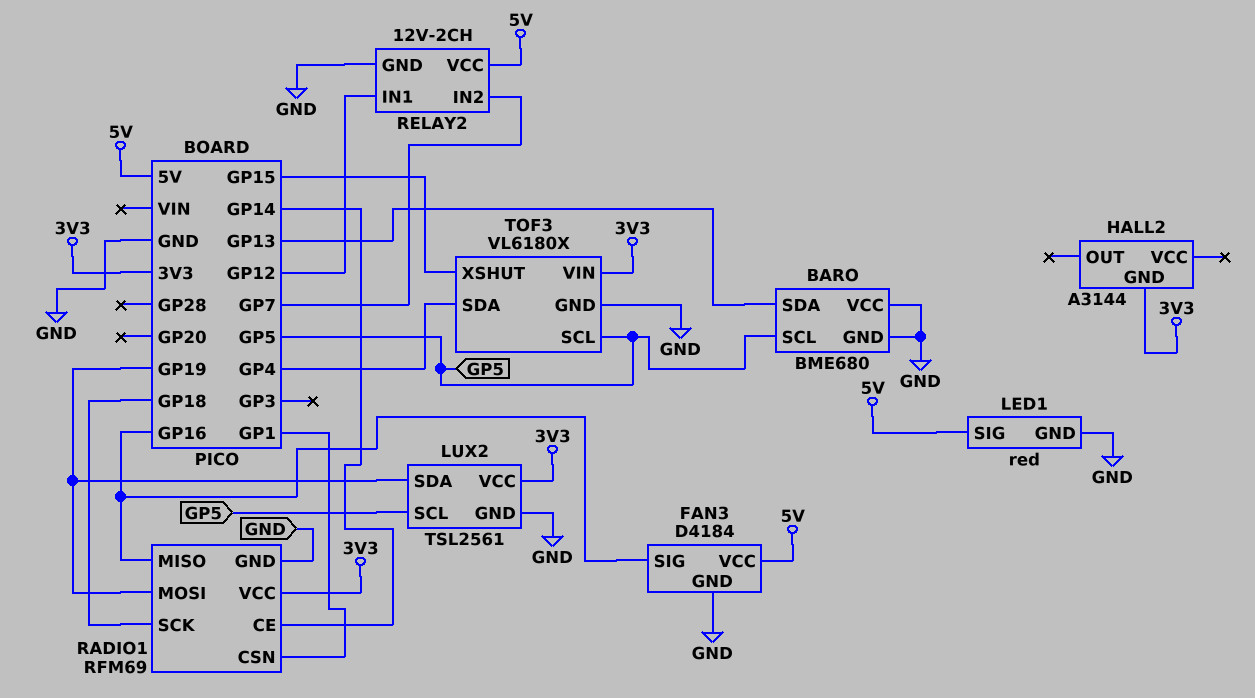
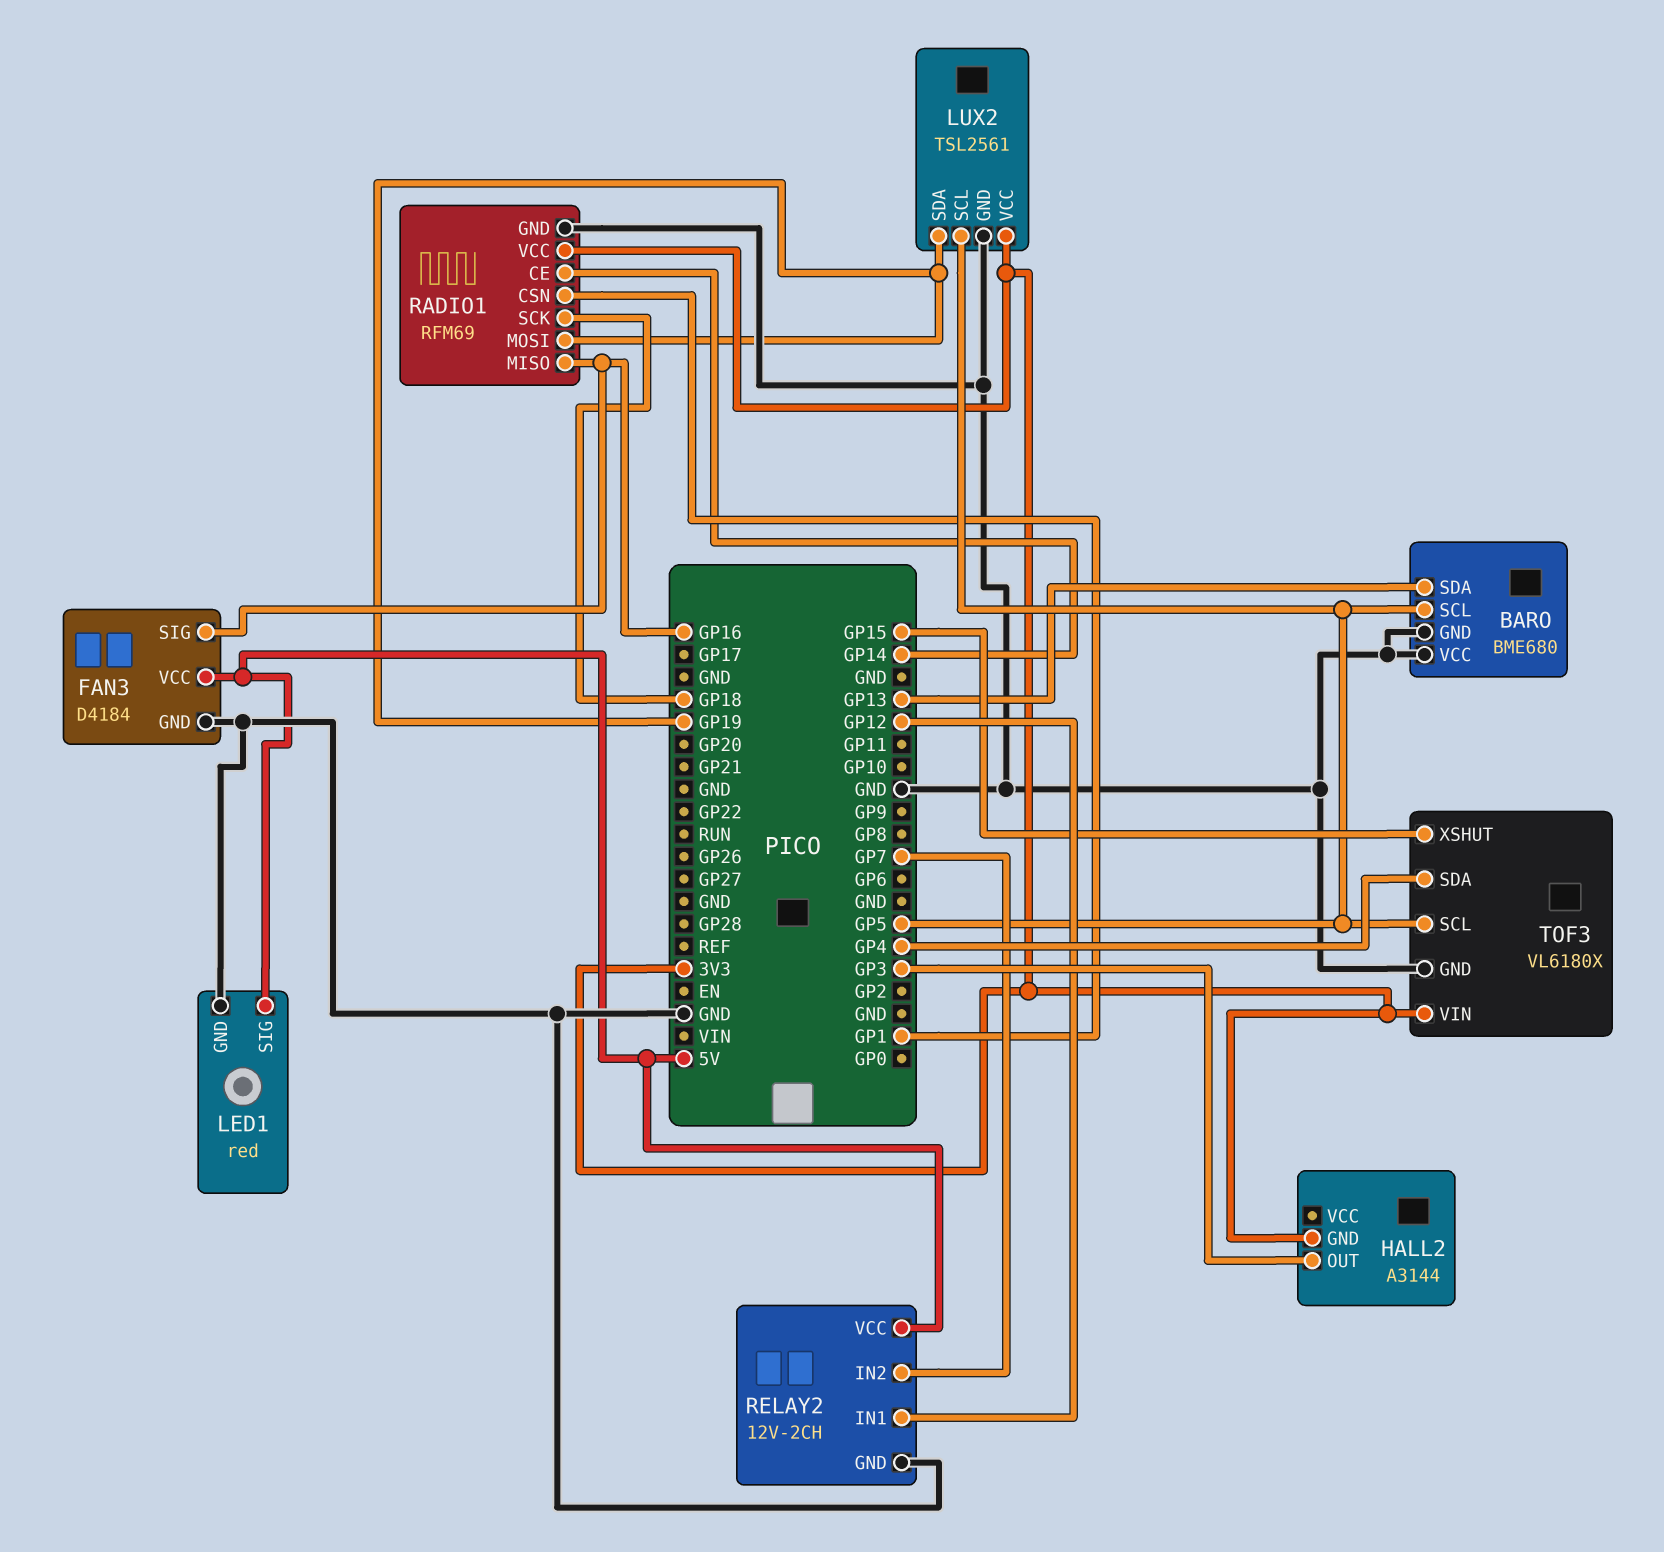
HALL2 pin OUT: none -> GP3

